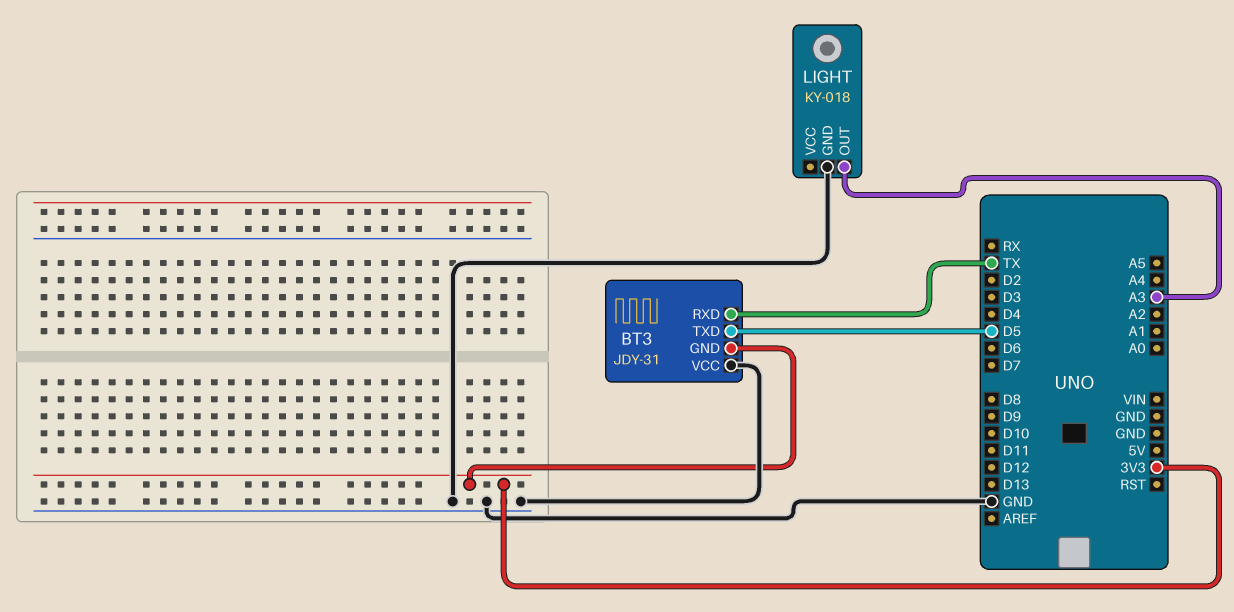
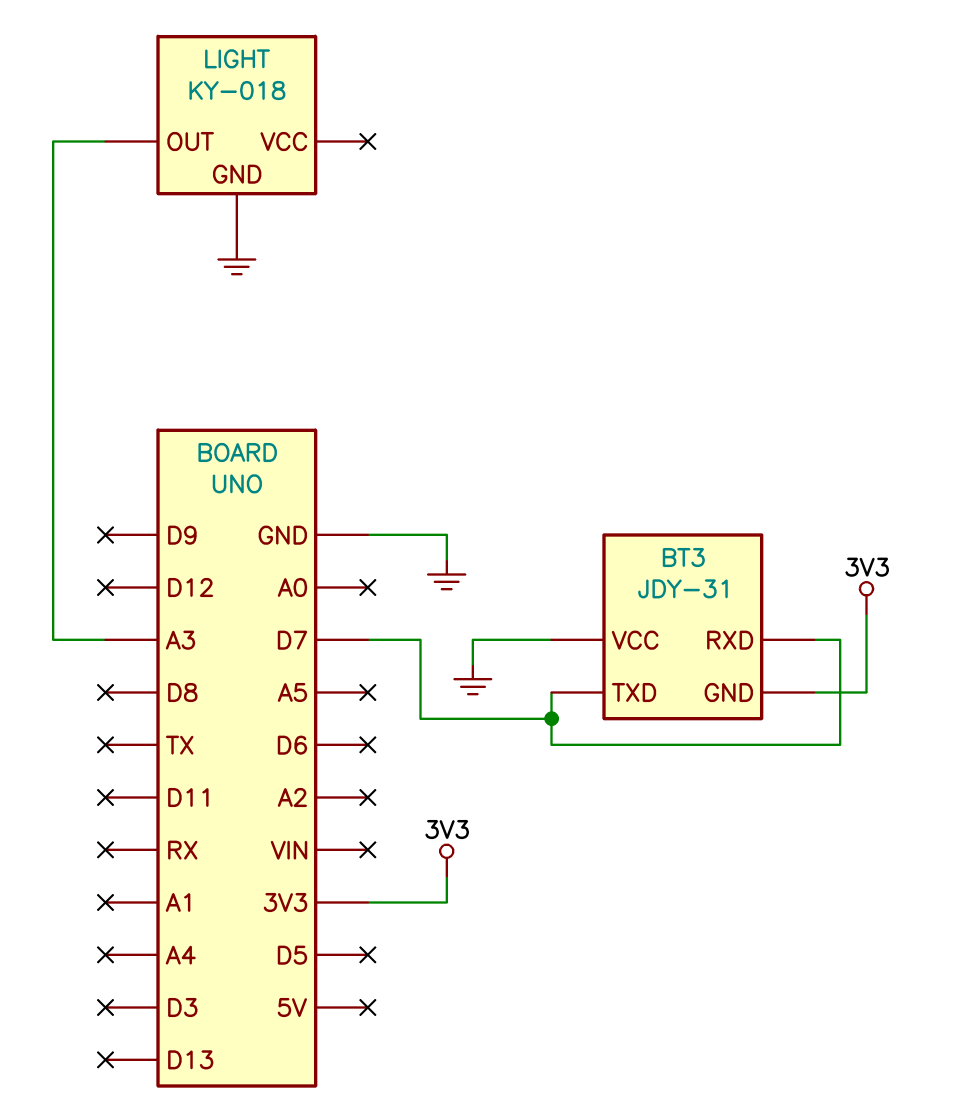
BT3 pin RXD: TX -> D7
BT3 pin TXD: D5 -> D7

